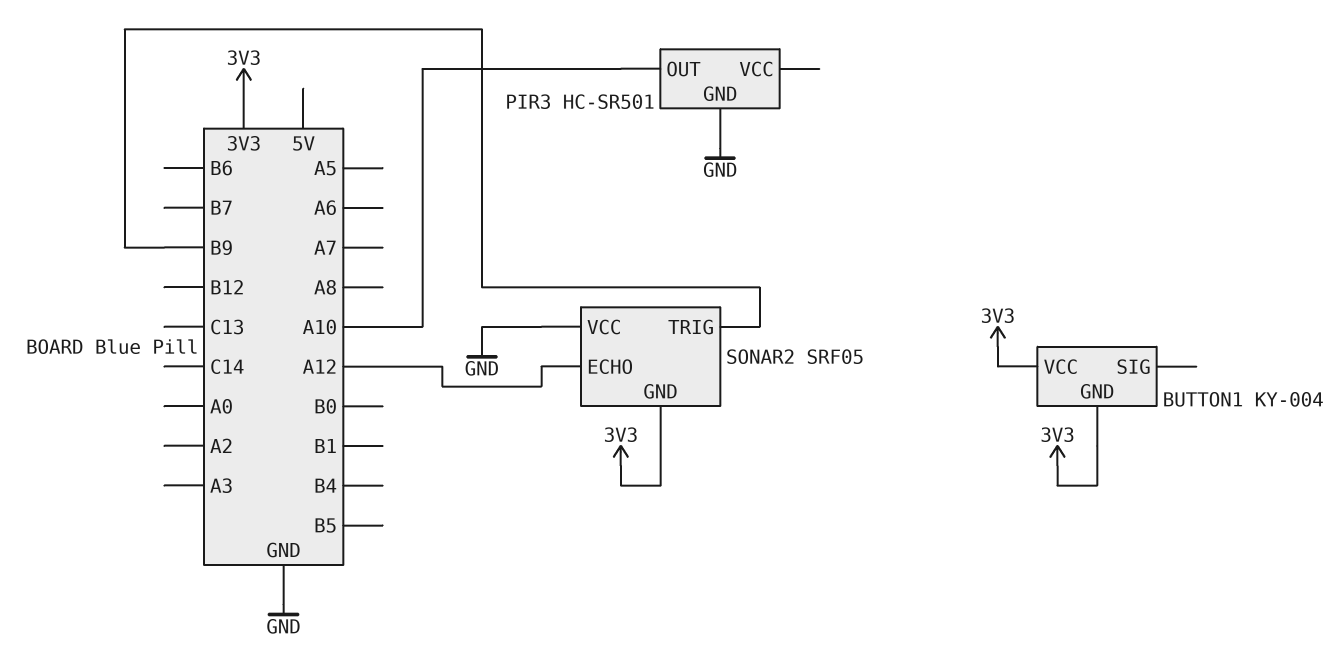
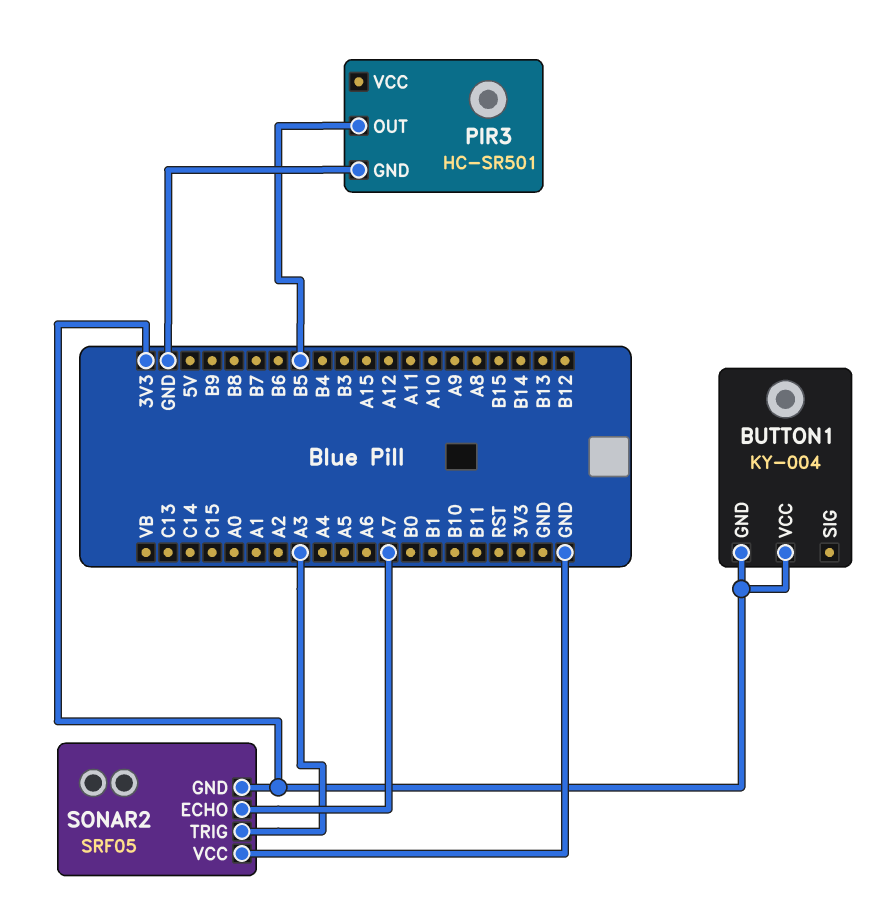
PIR3 pin OUT: A10 -> B5
SONAR2 pin ECHO: A12 -> A7
SONAR2 pin TRIG: B9 -> A3

